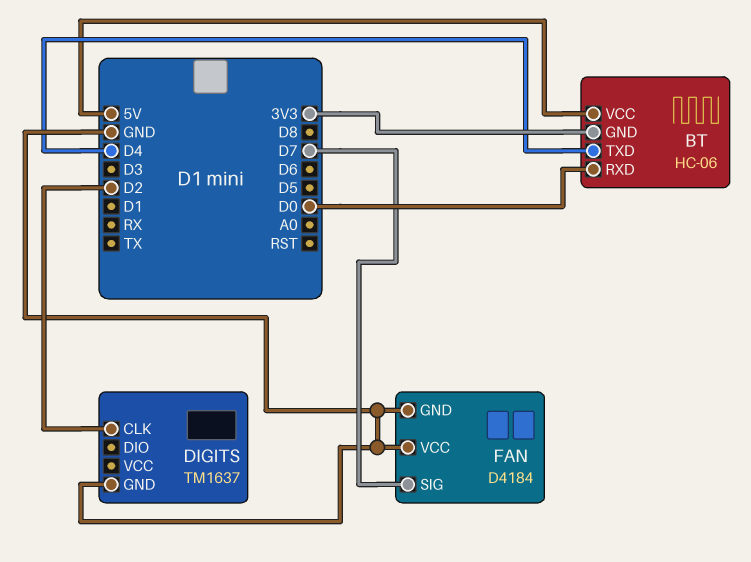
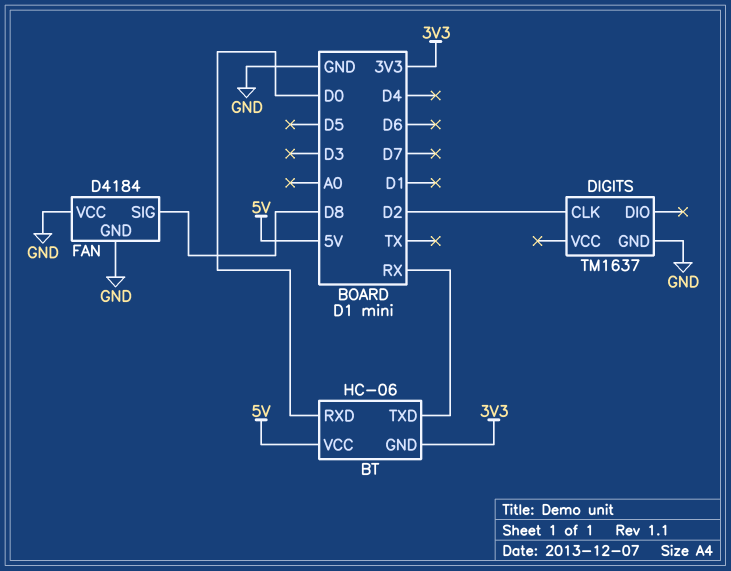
BT pin TXD: D4 -> RX
FAN pin SIG: D7 -> D8

